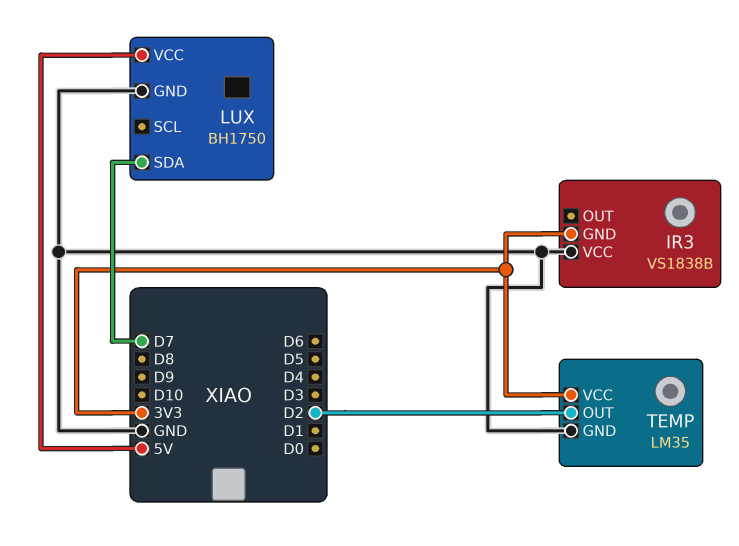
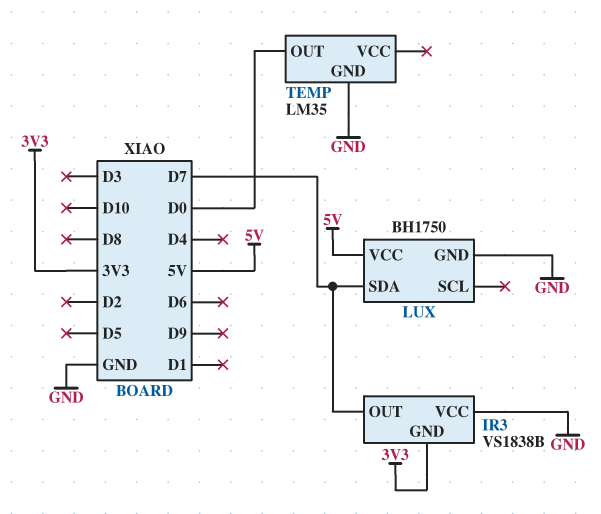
IR3 pin OUT: none -> D7
TEMP pin OUT: D2 -> D0
TEMP pin VCC: 3V3 -> none

